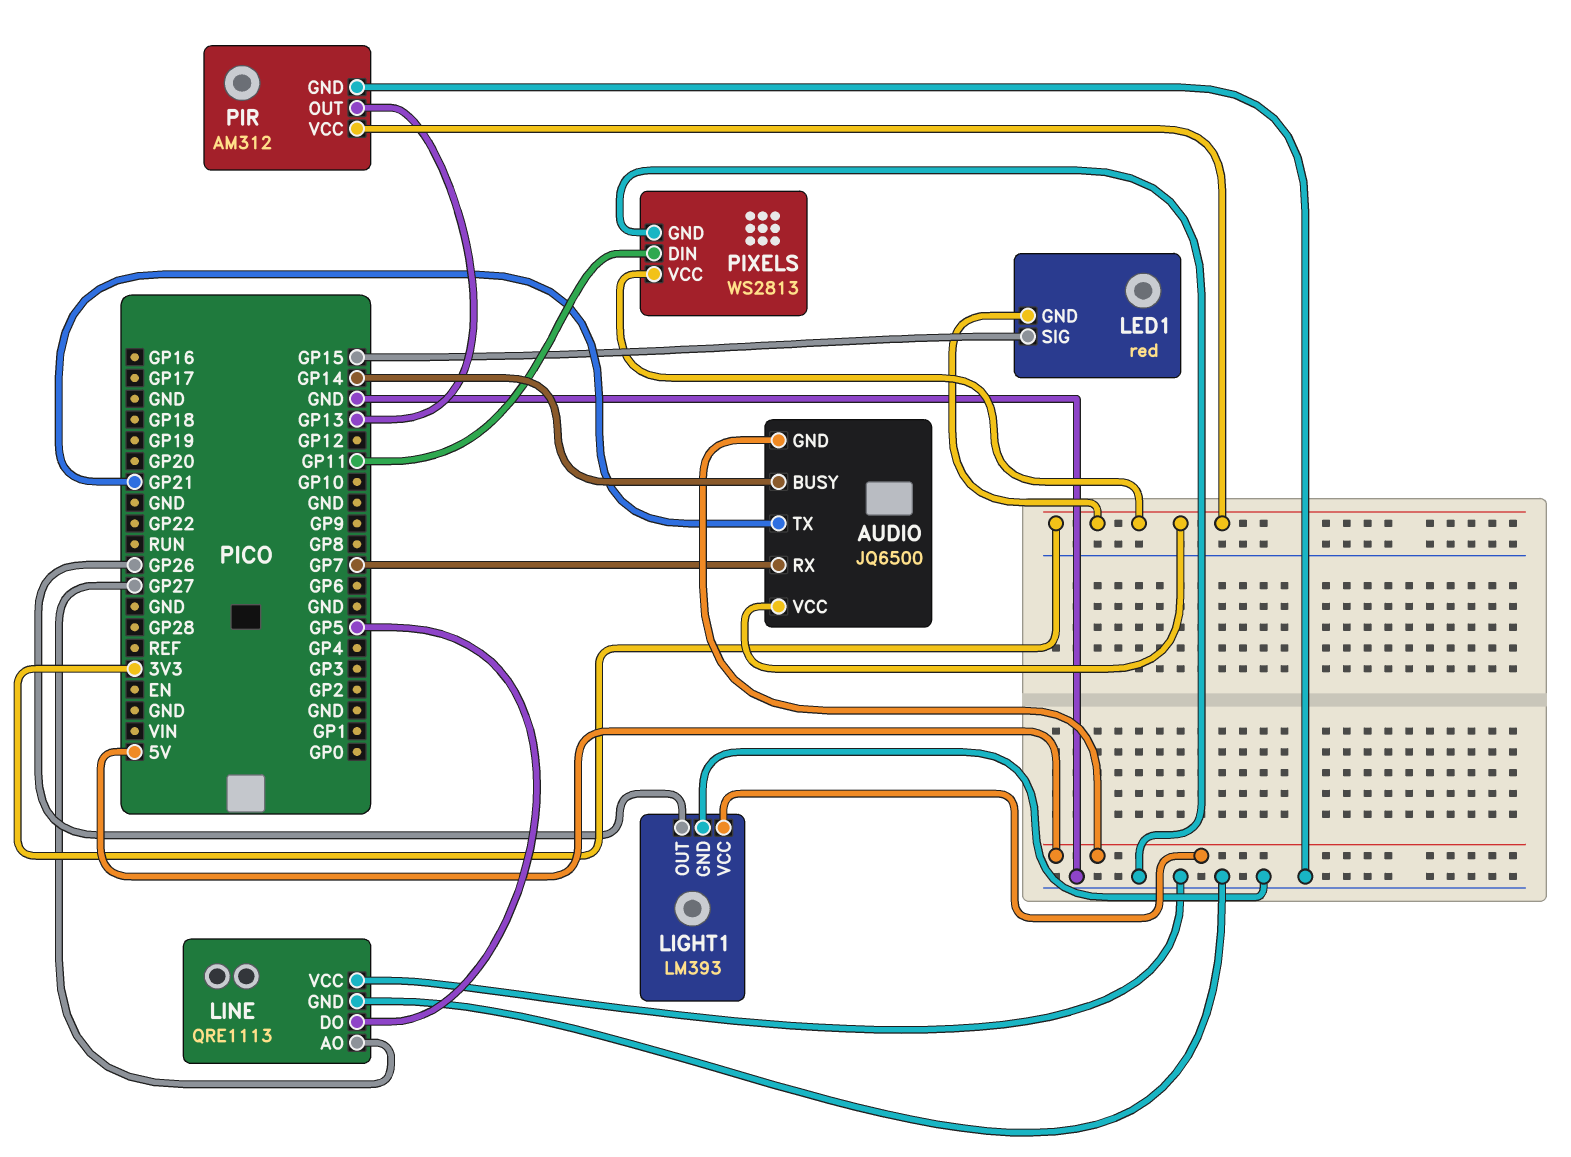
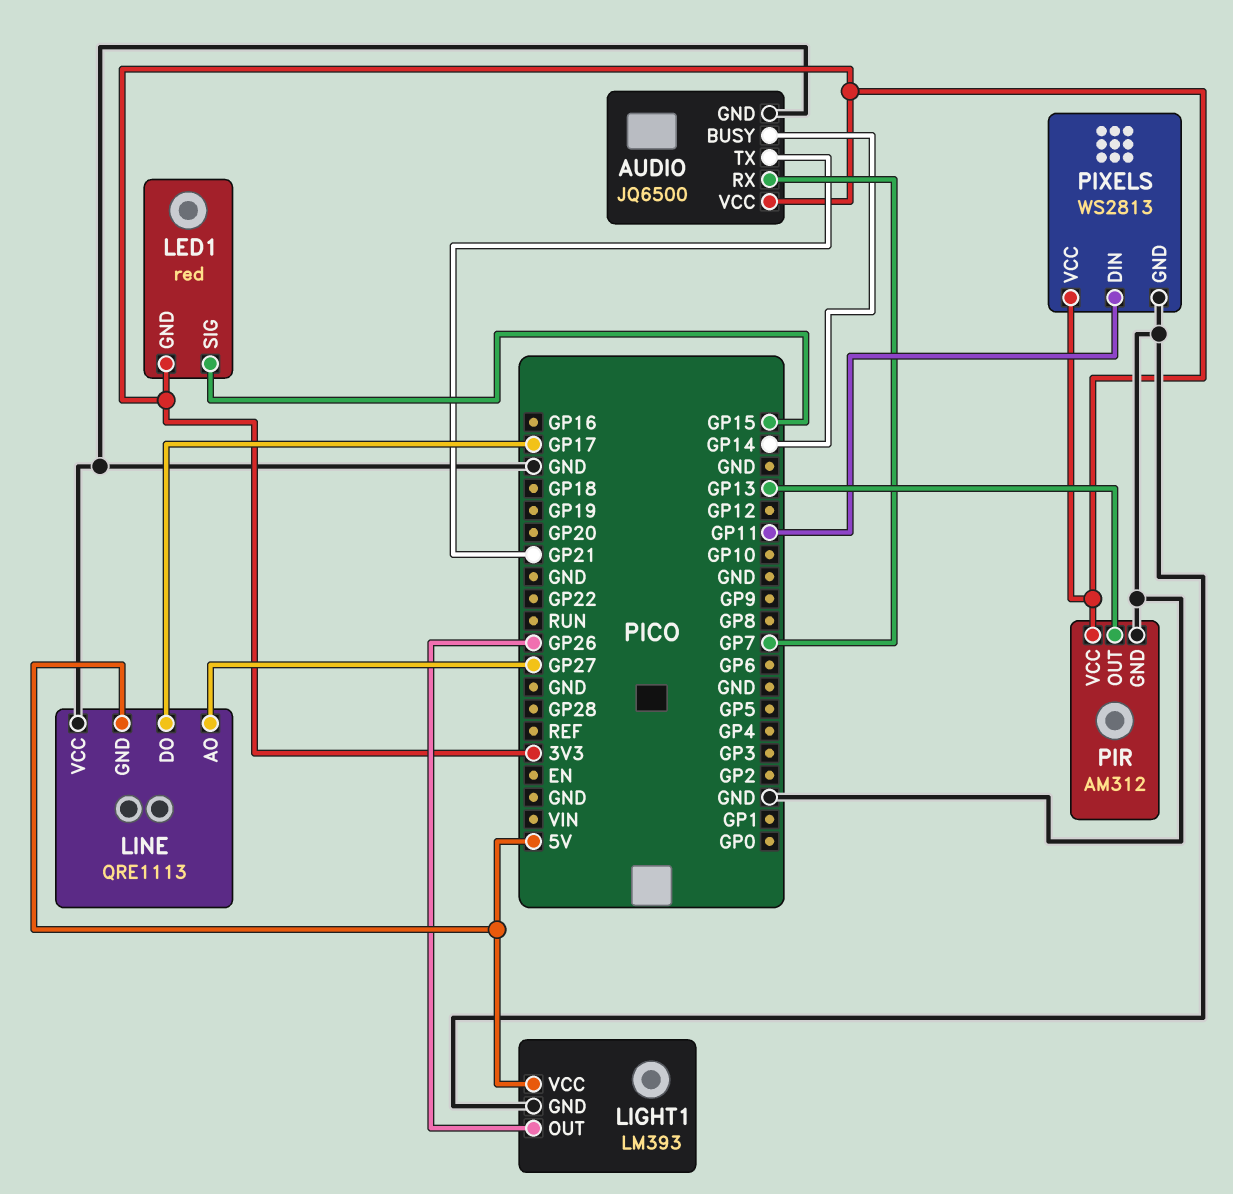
AUDIO pin GND: 5V -> GND
LINE pin DO: GP5 -> GP17
LINE pin GND: GND -> 5V

